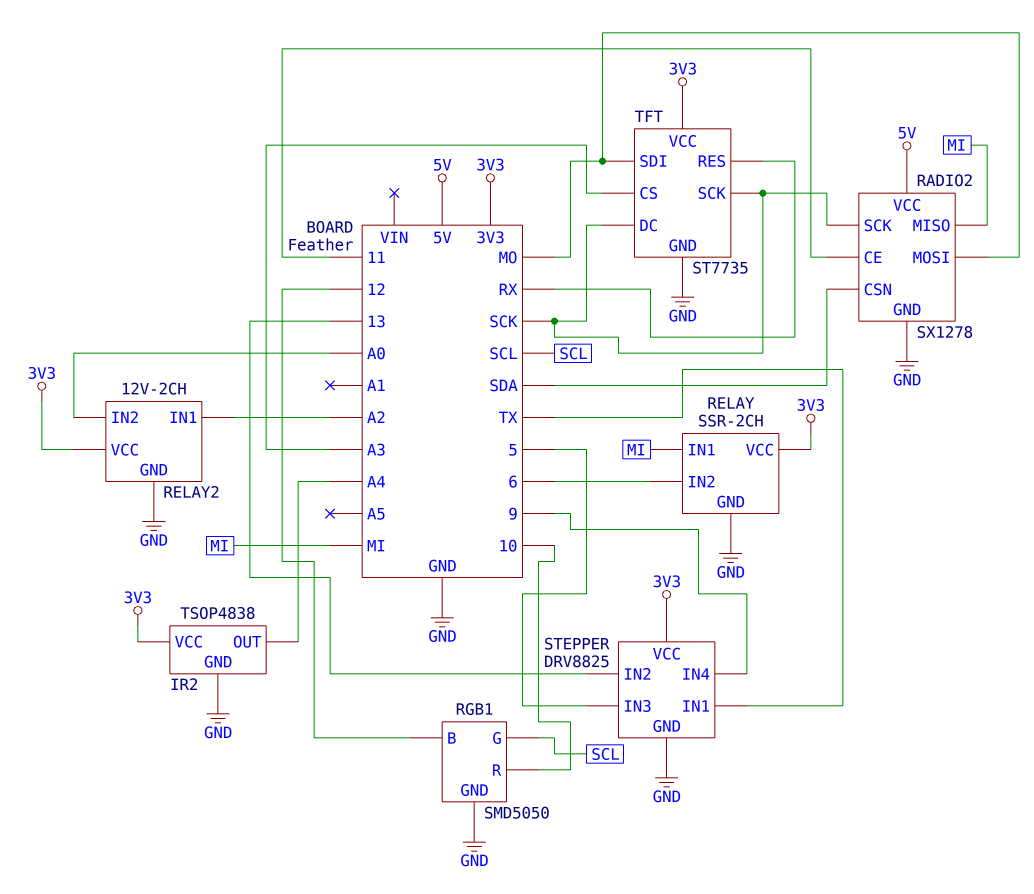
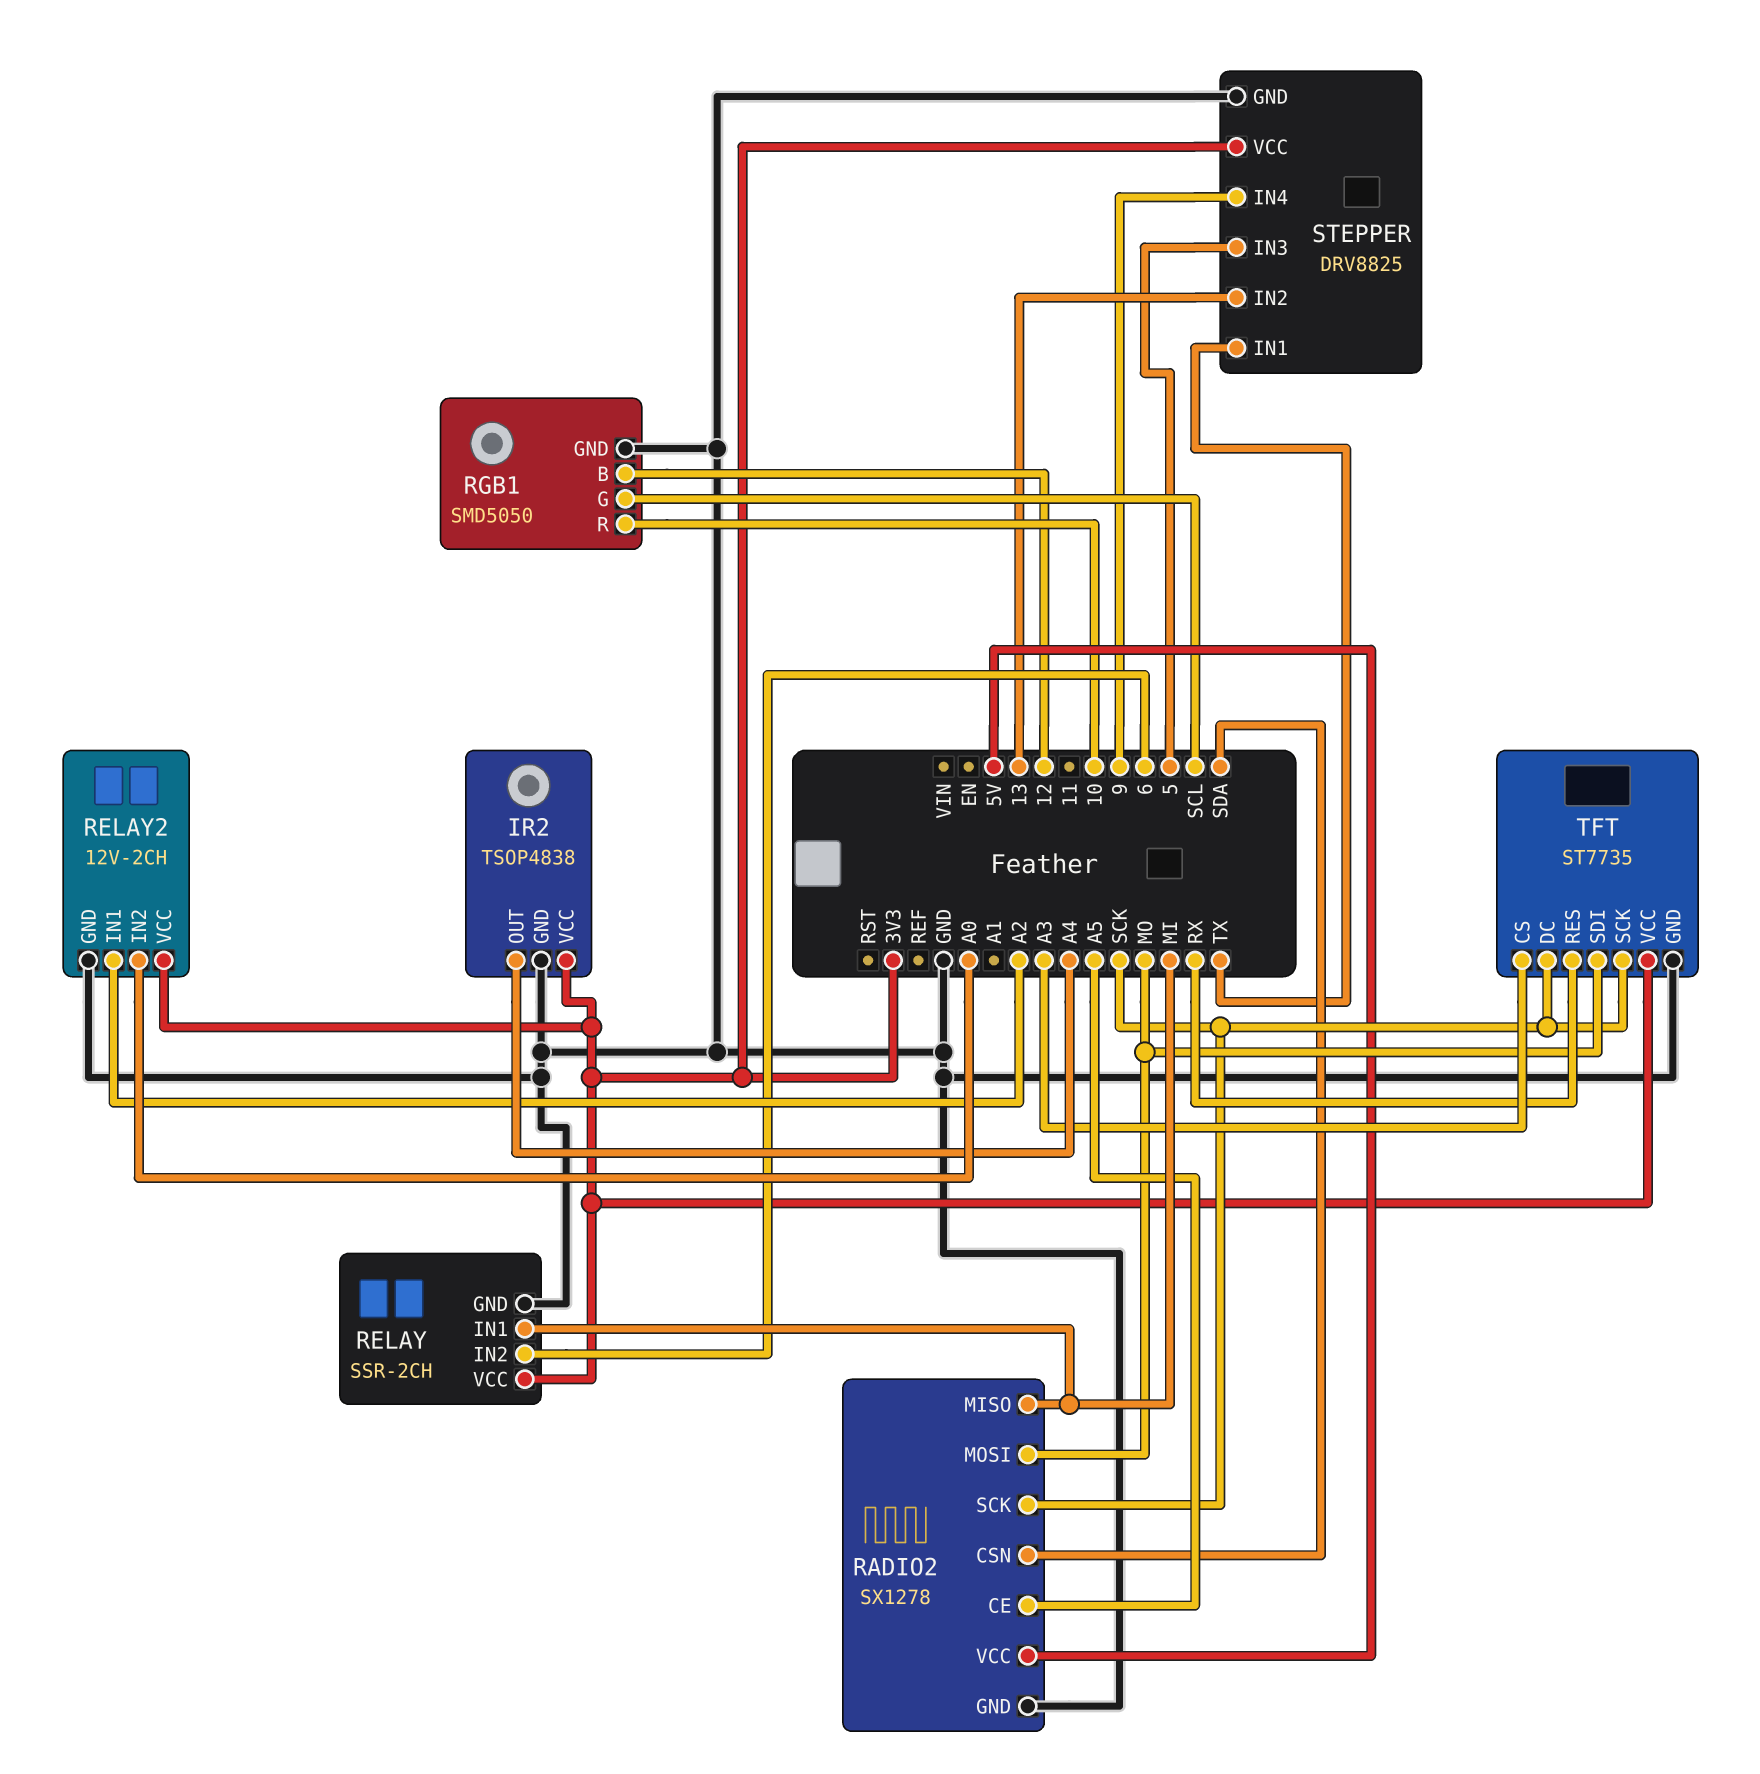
RADIO2 pin CE: 11 -> A5

